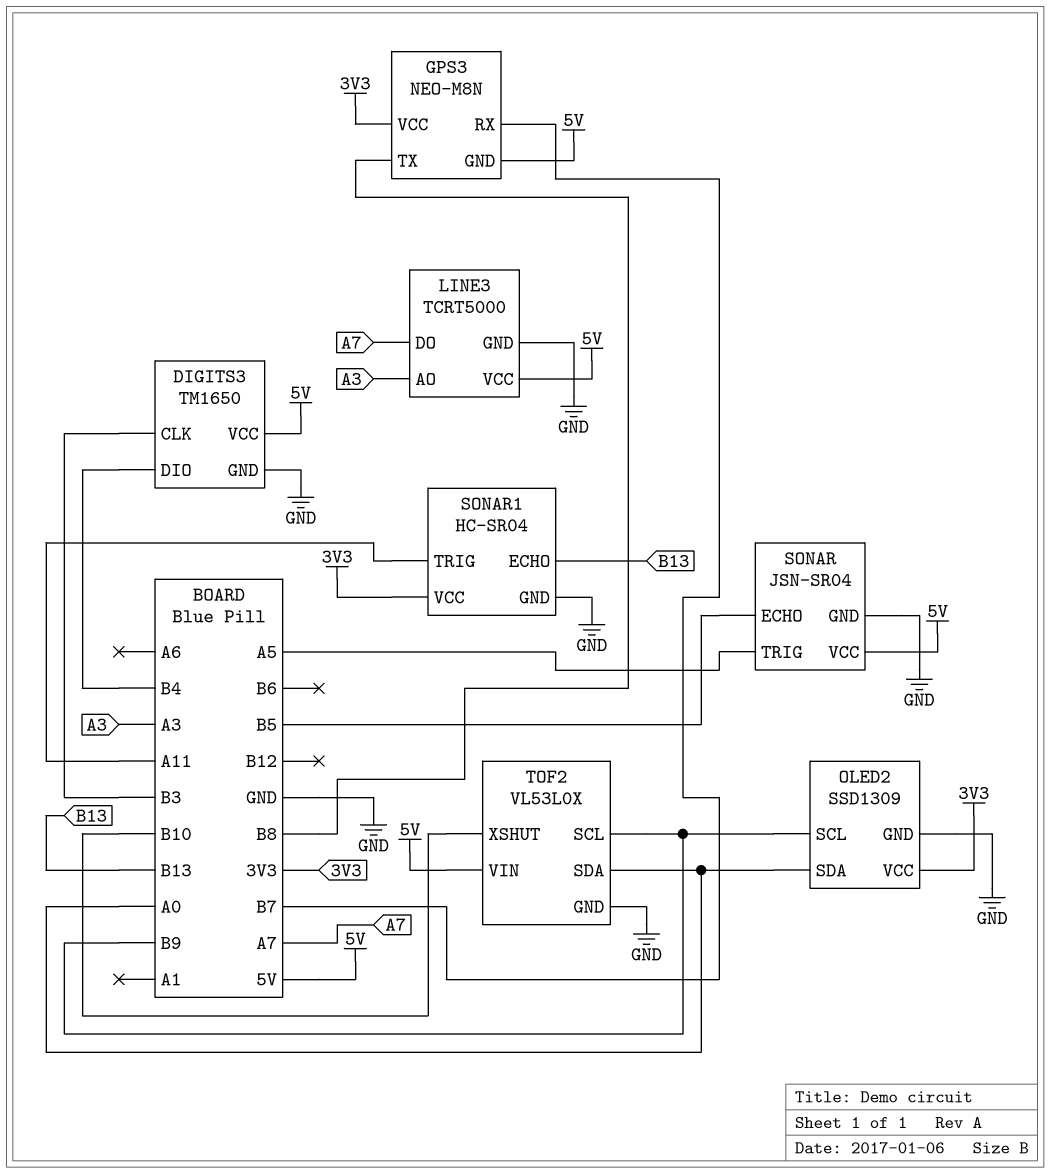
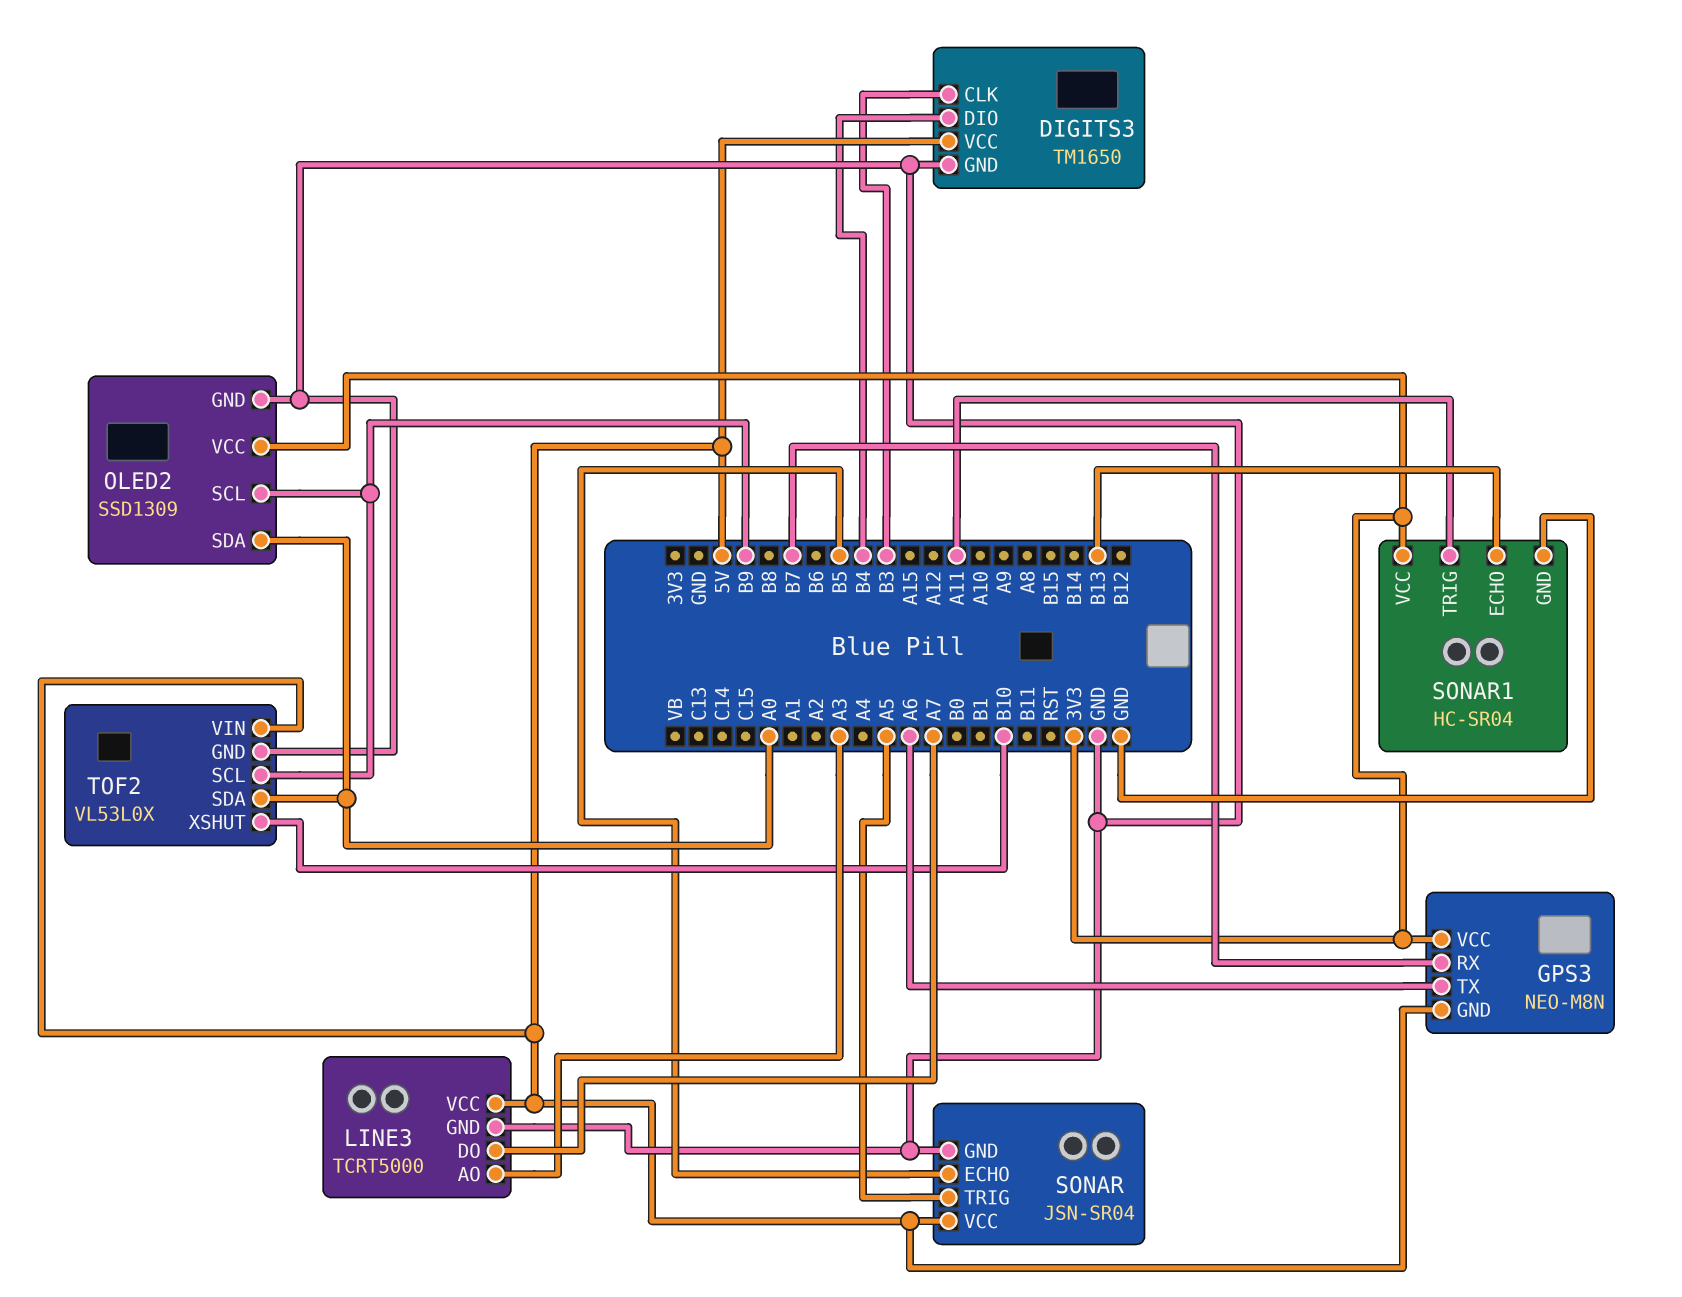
GPS3 pin TX: B8 -> A6

